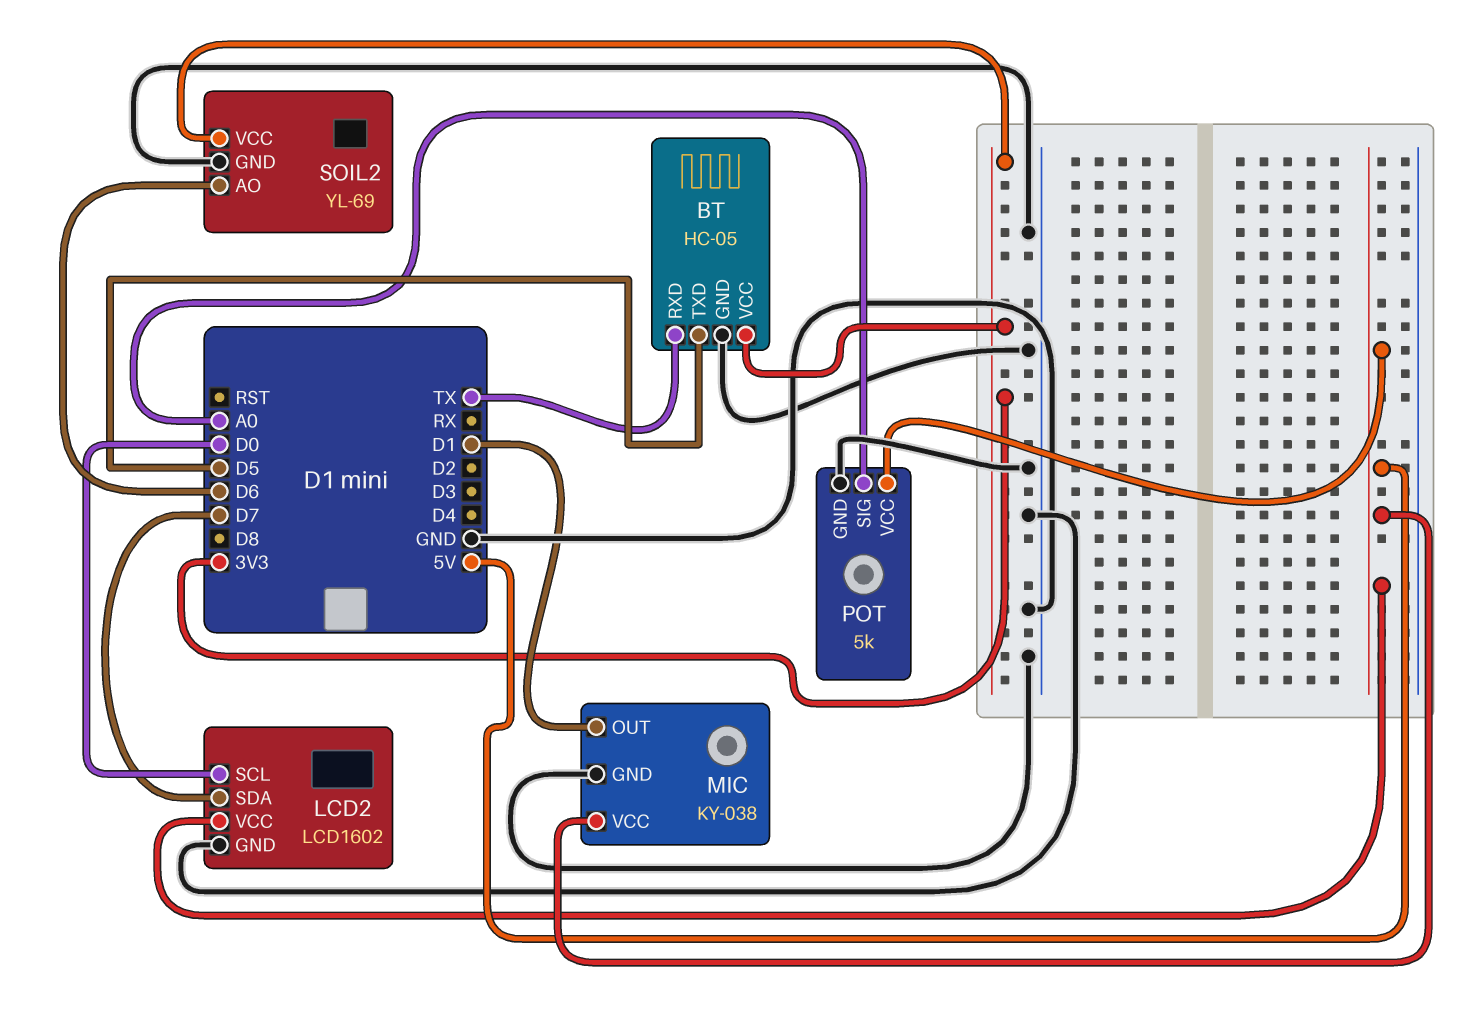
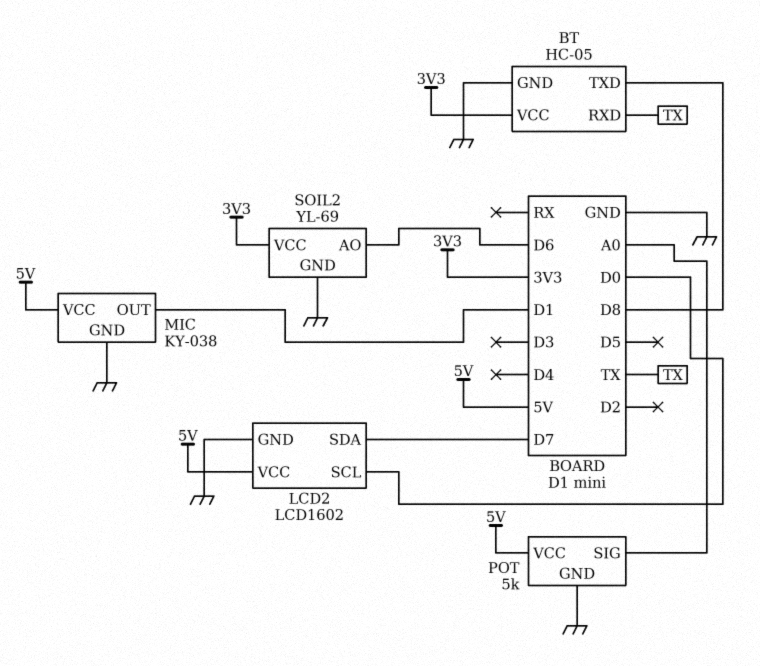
BT pin TXD: D5 -> D8

